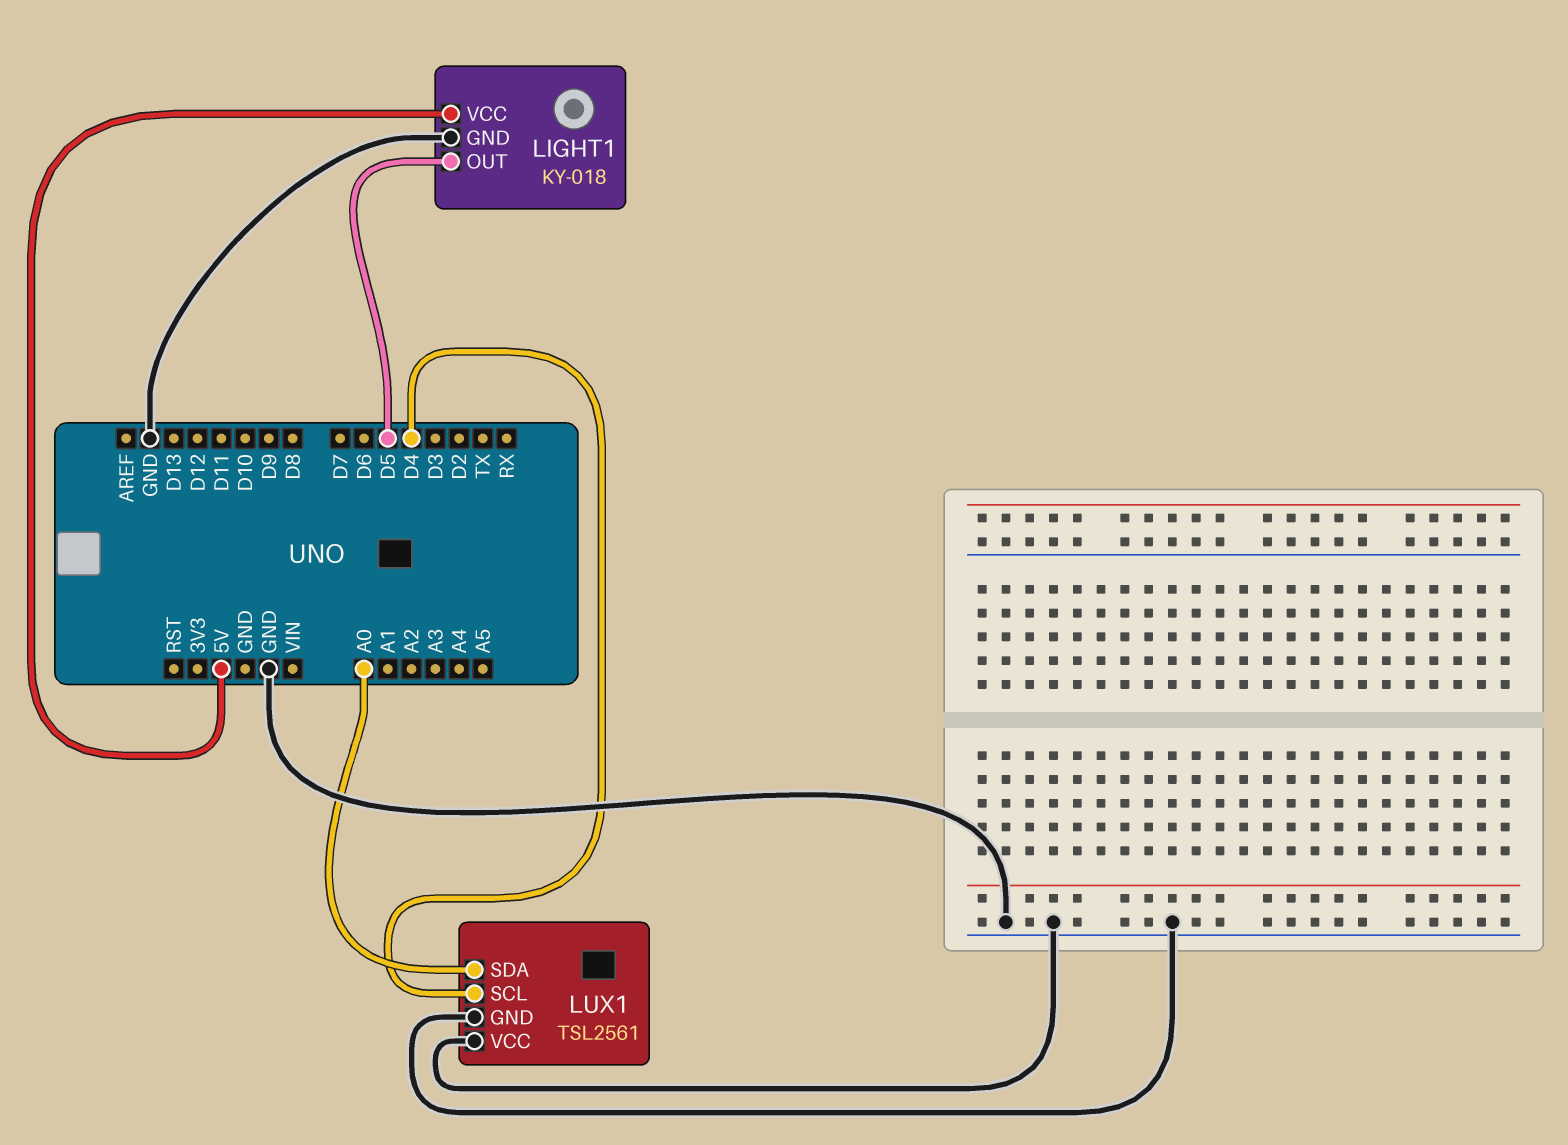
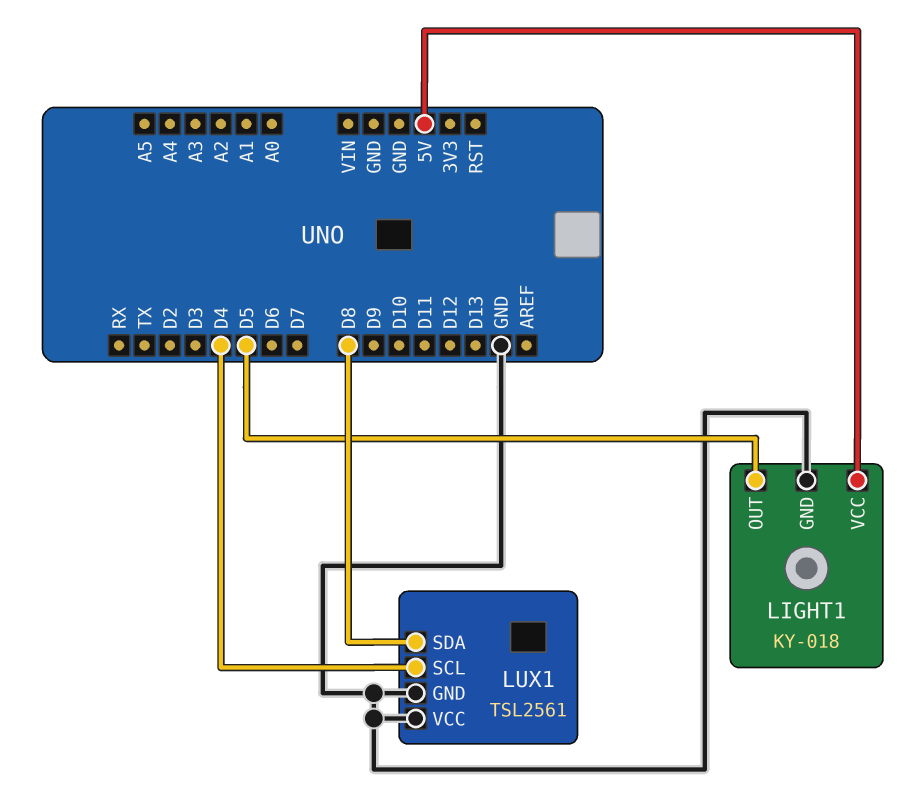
LUX1 pin SDA: A0 -> D8

